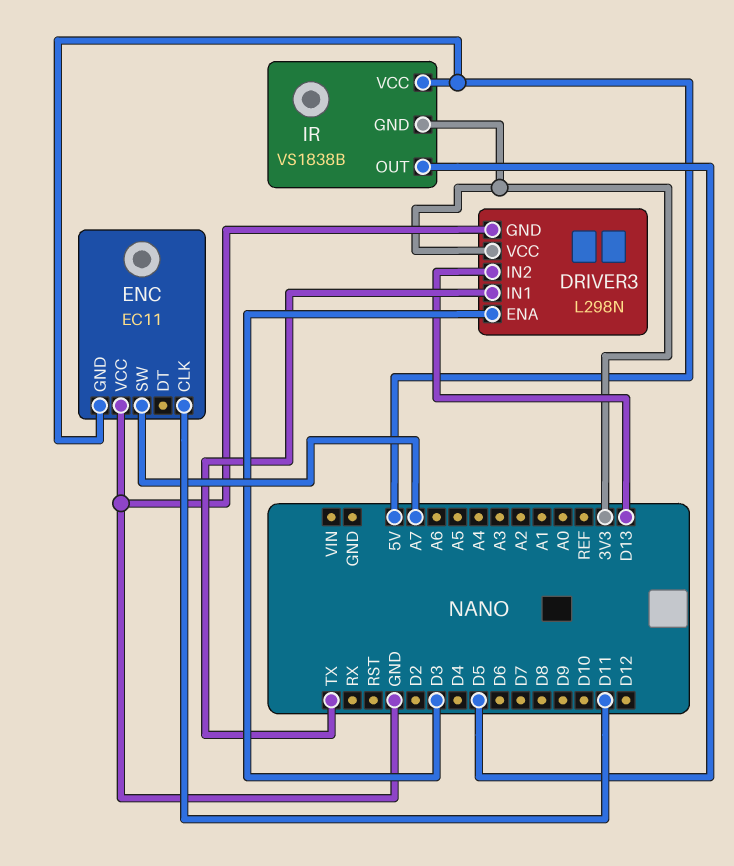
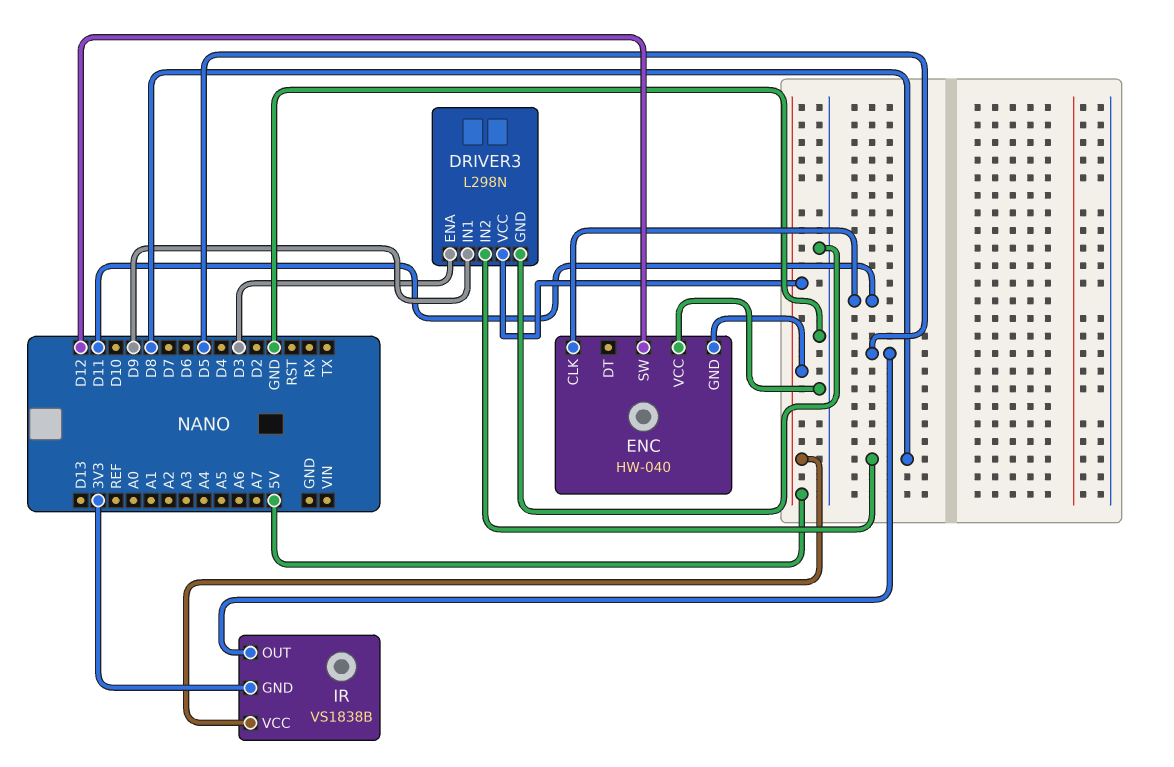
DRIVER3 pin IN1: TX -> D9
DRIVER3 pin IN2: D13 -> D8
DRIVER3 pin VCC: 3V3 -> 5V
ENC: EC11 -> HW-040
ENC pin SW: A7 -> D12

